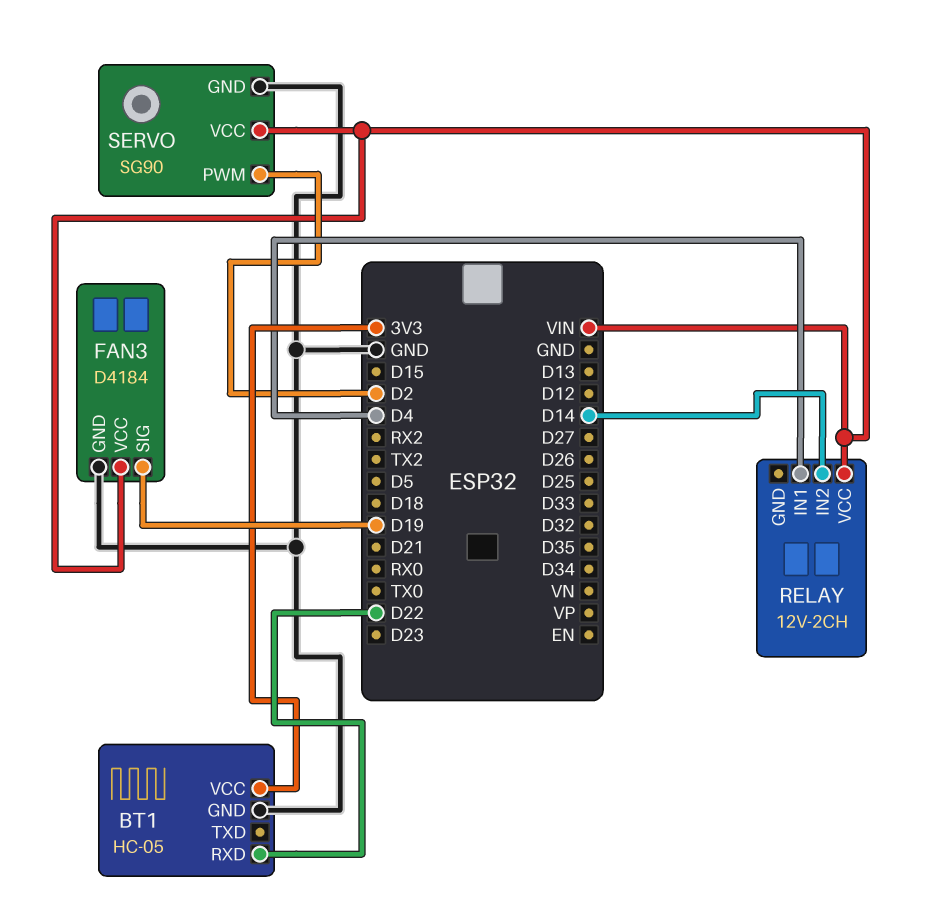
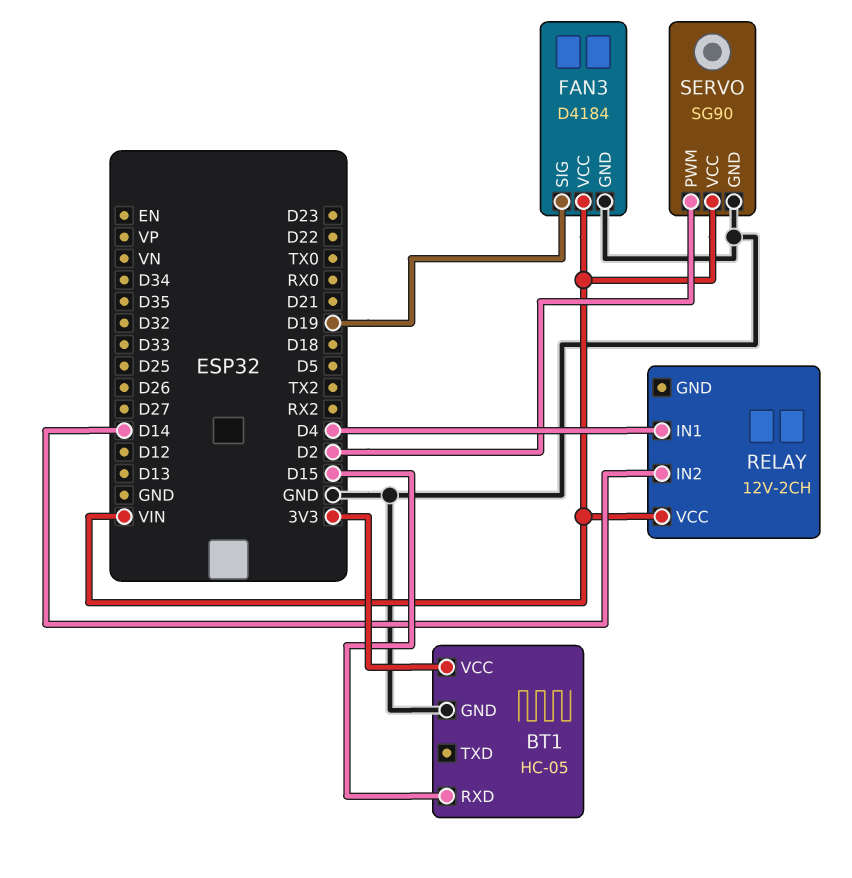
BT1 pin RXD: D22 -> D15

